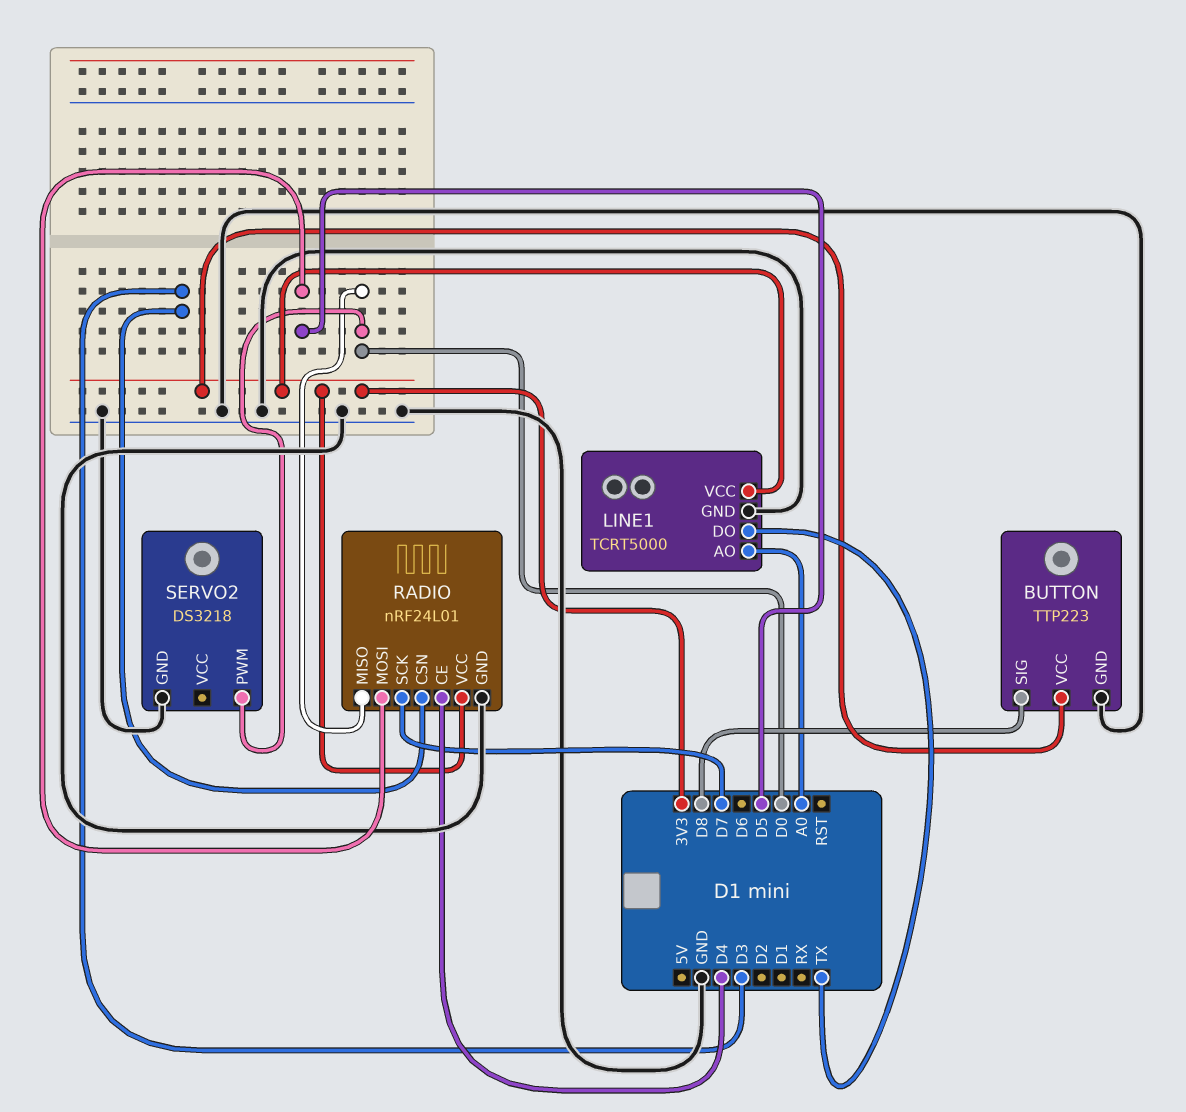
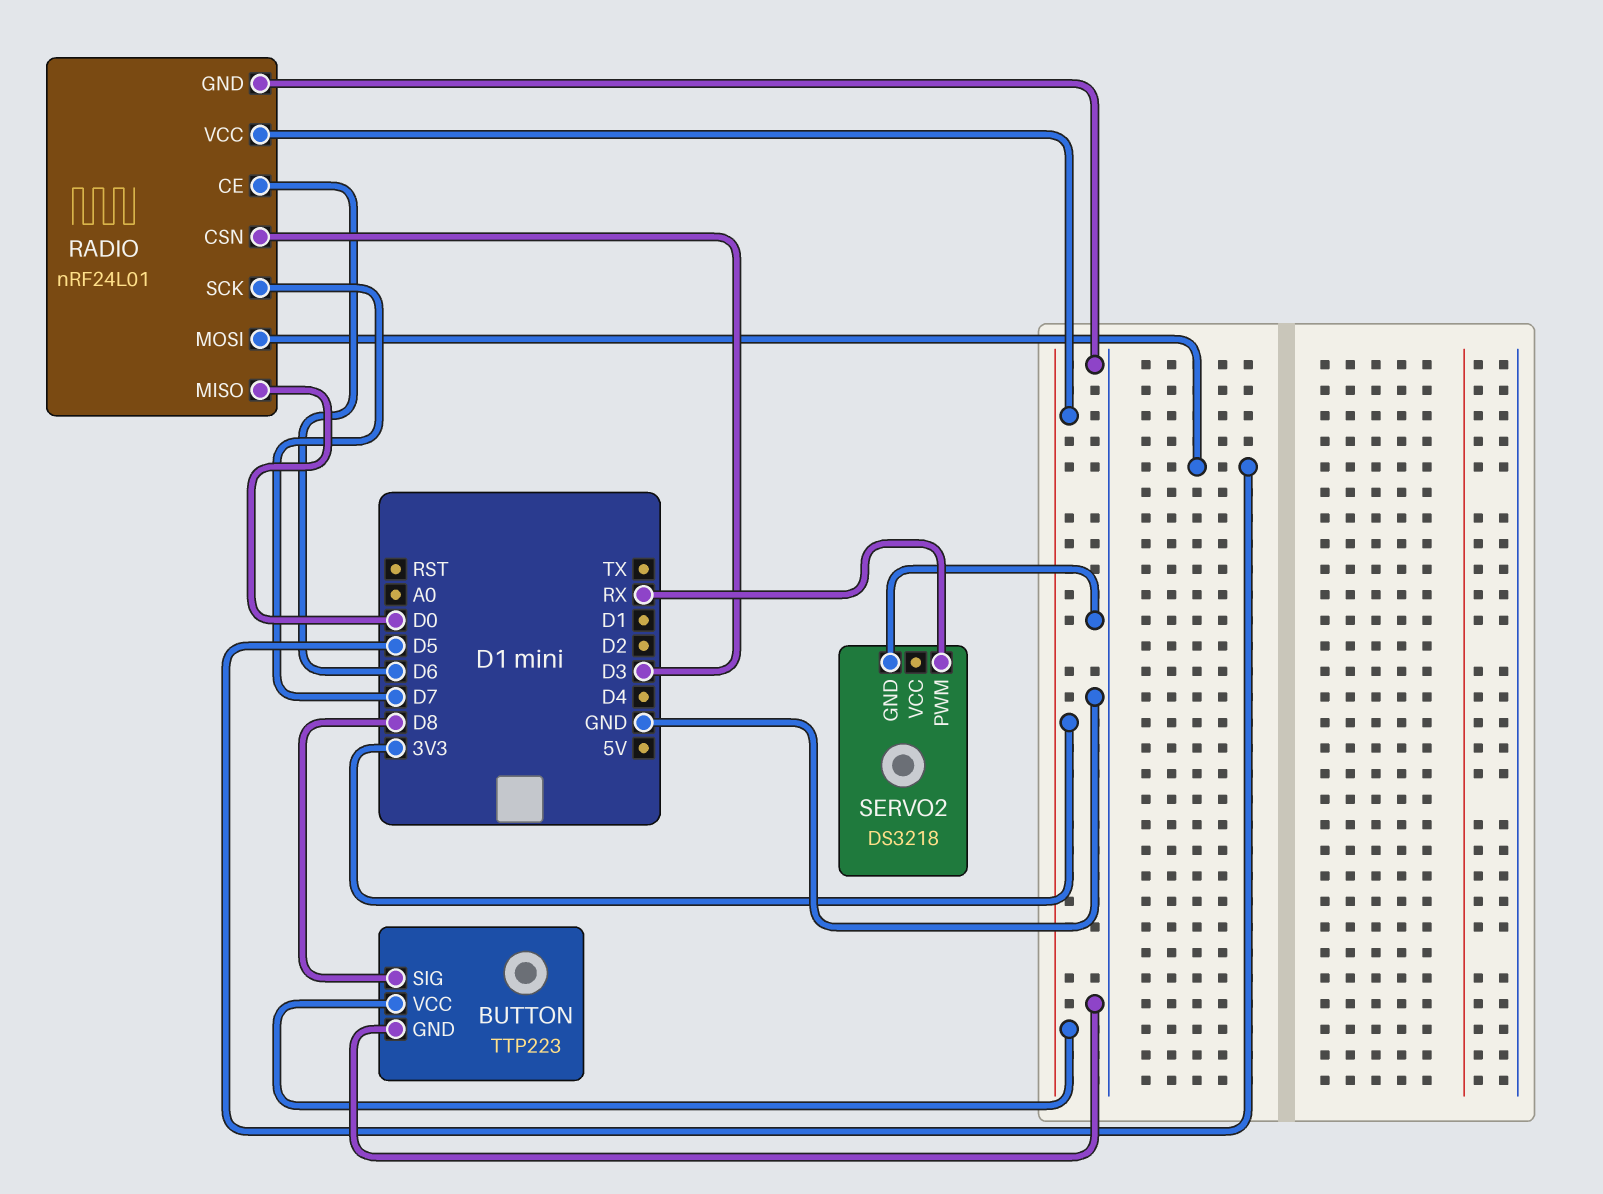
LINE1: TCRT5000 -> none
LINE1 pin AO: A0 -> none
LINE1 pin DO: TX -> none
LINE1 pin GND: GND -> none
LINE1 pin VCC: 3V3 -> none
RADIO pin CE: D4 -> D6
SERVO2 pin PWM: D0 -> RX

